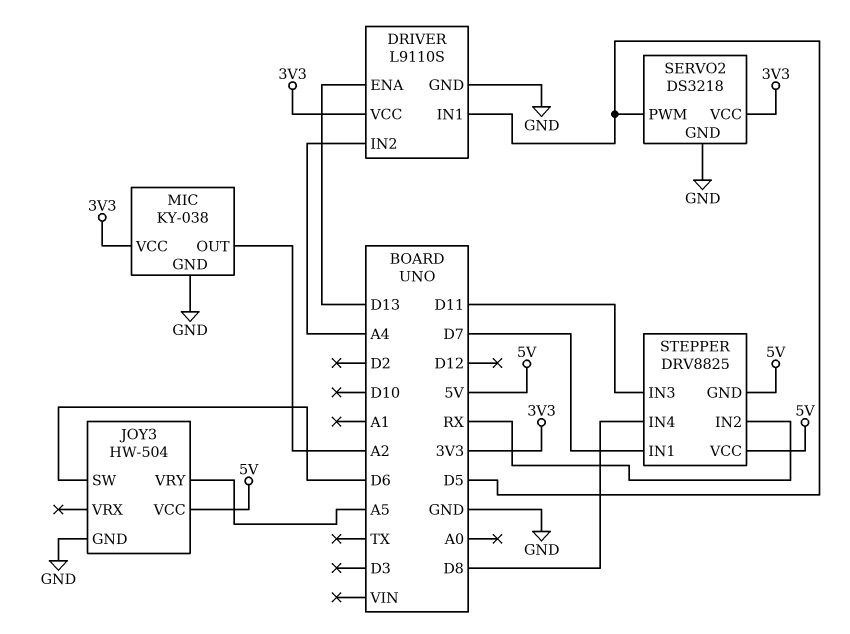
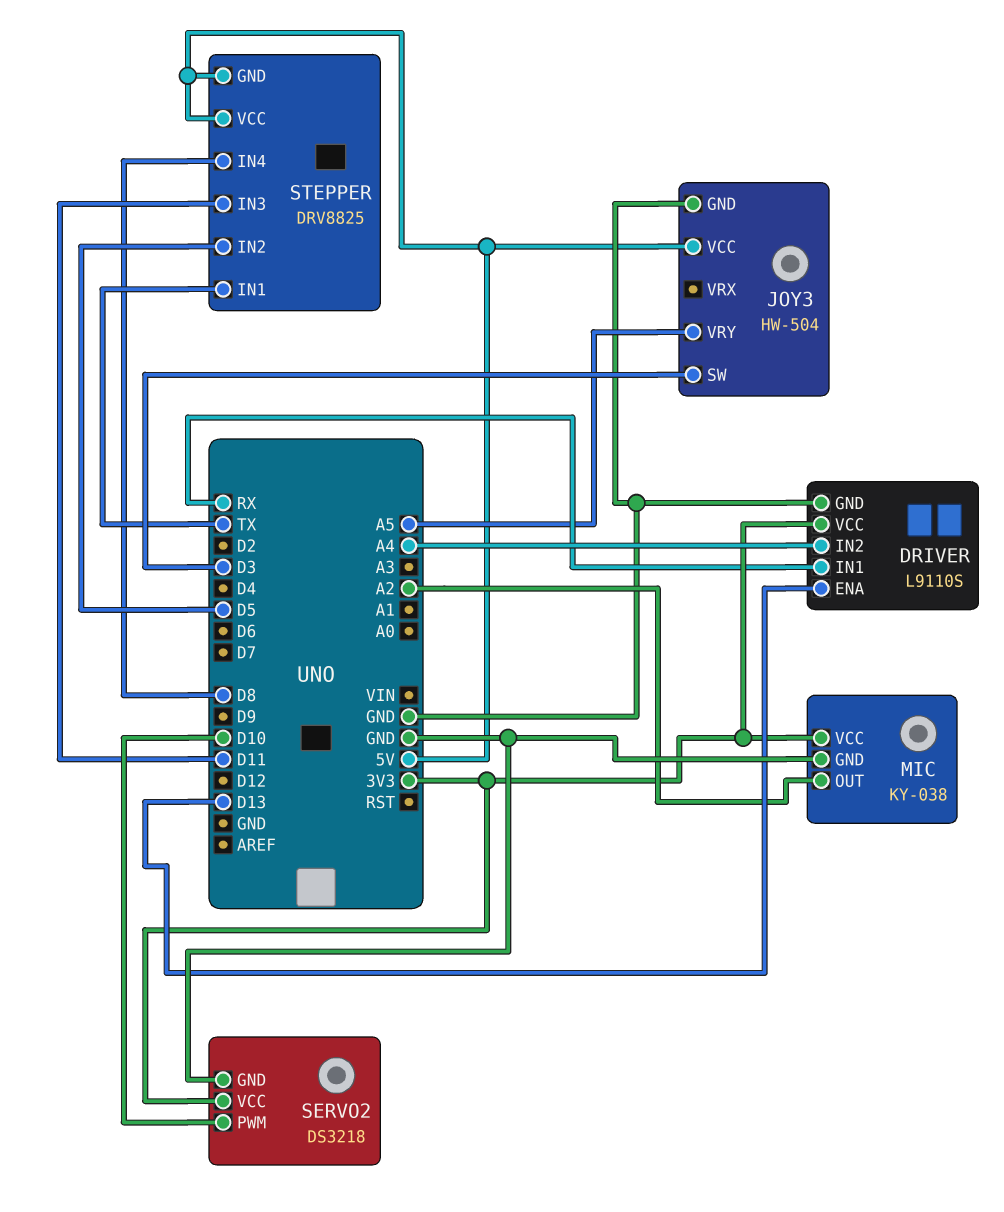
DRIVER pin IN1: D5 -> RX
JOY3 pin SW: D6 -> D3
SERVO2 pin PWM: D5 -> D10
STEPPER pin IN1: D7 -> TX
STEPPER pin IN2: RX -> D5

